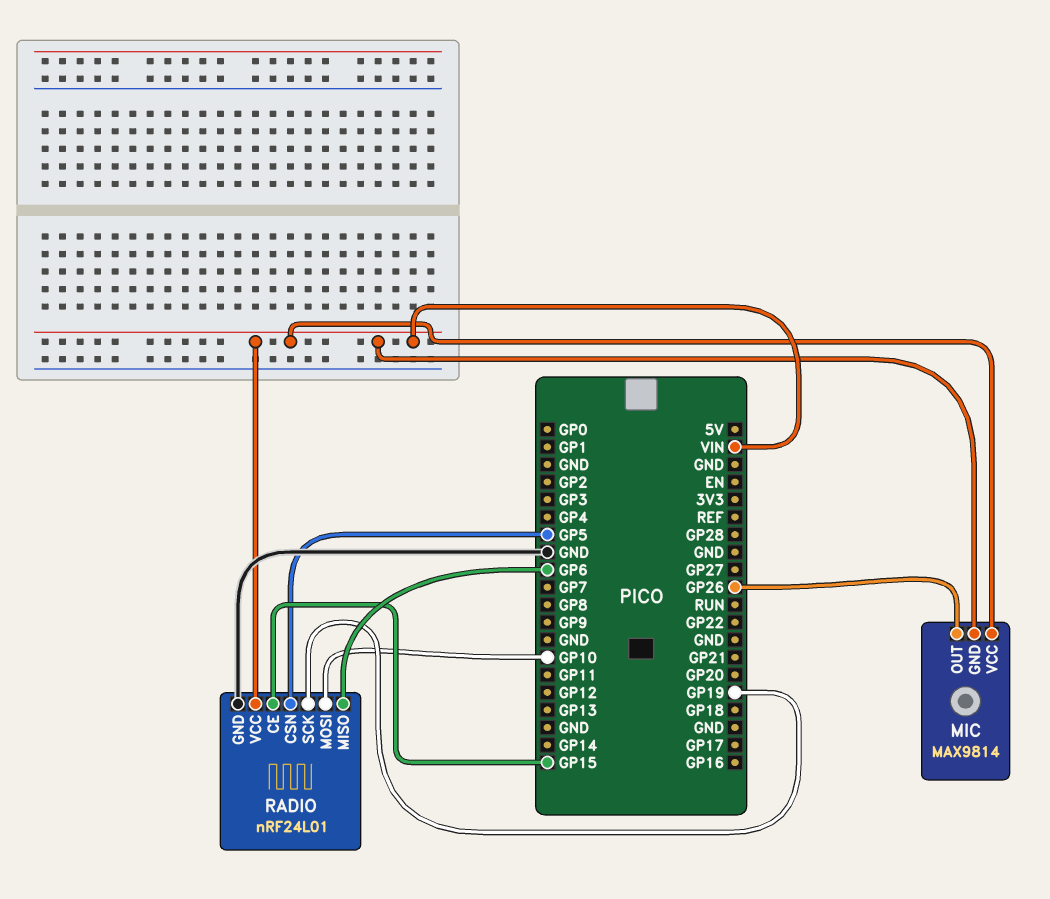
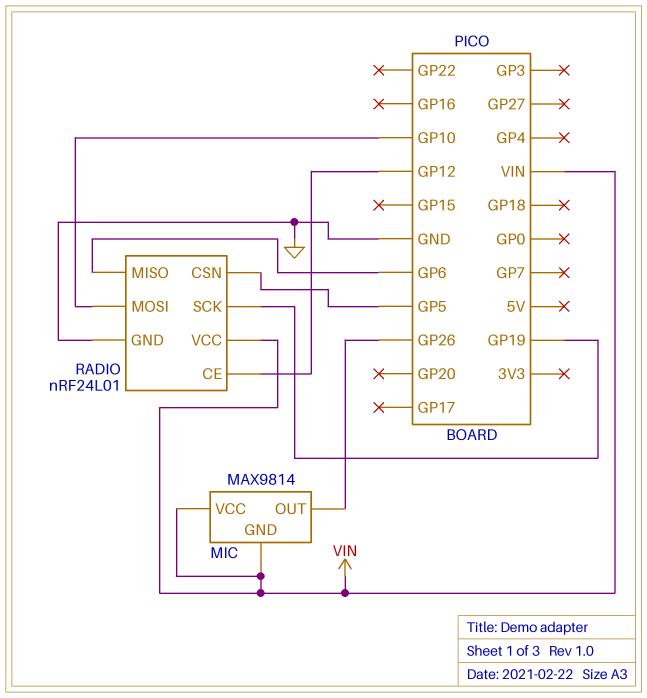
RADIO pin CE: GP15 -> GP12

